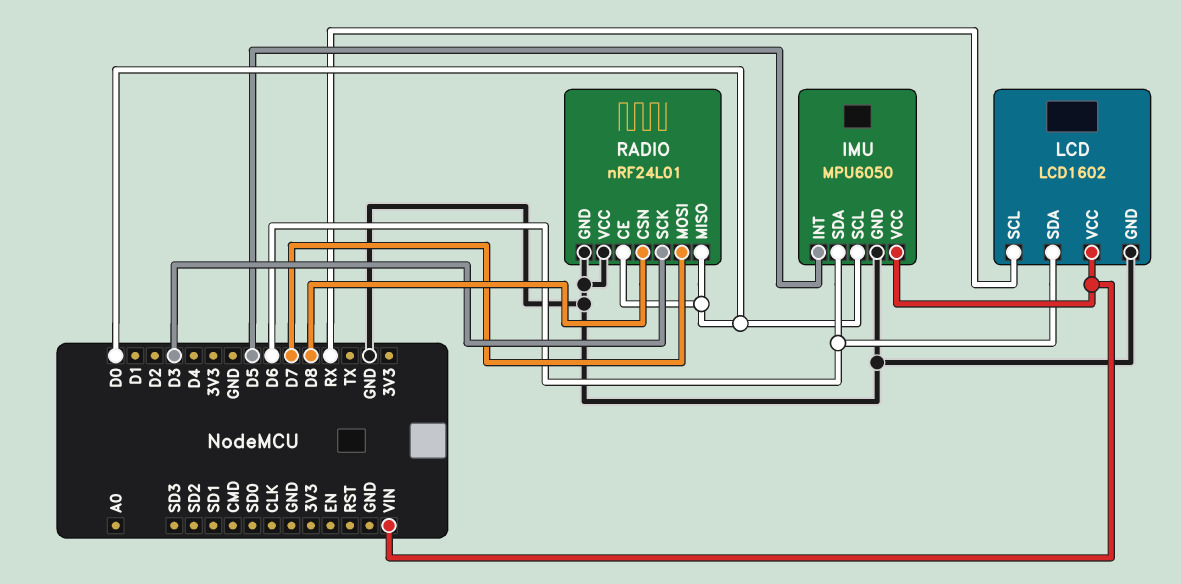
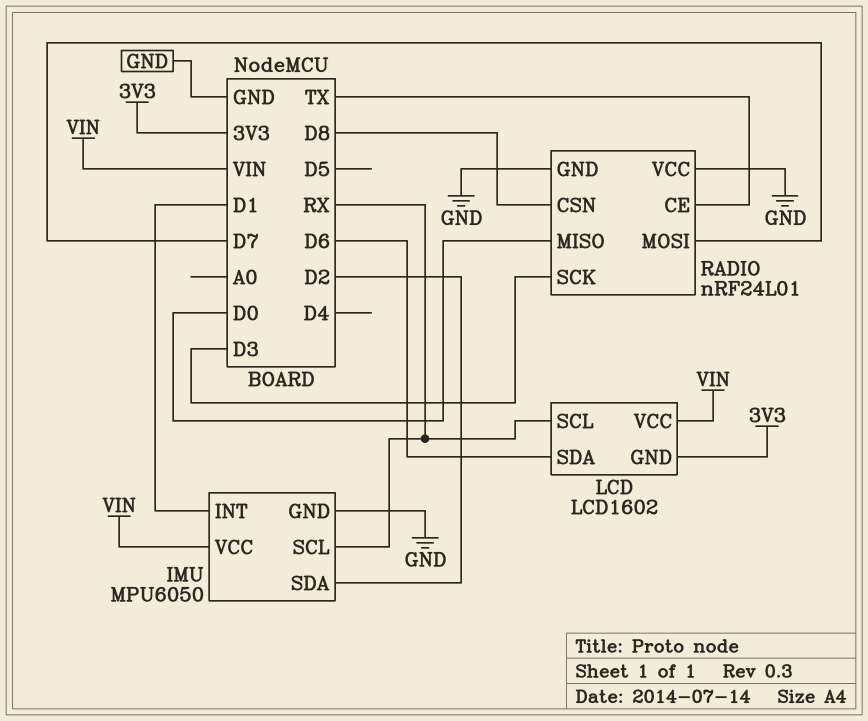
IMU pin INT: D5 -> D1
IMU pin SCL: D0 -> RX
IMU pin SDA: D6 -> D2
LCD pin GND: GND -> 3V3
RADIO pin CE: D0 -> TX

